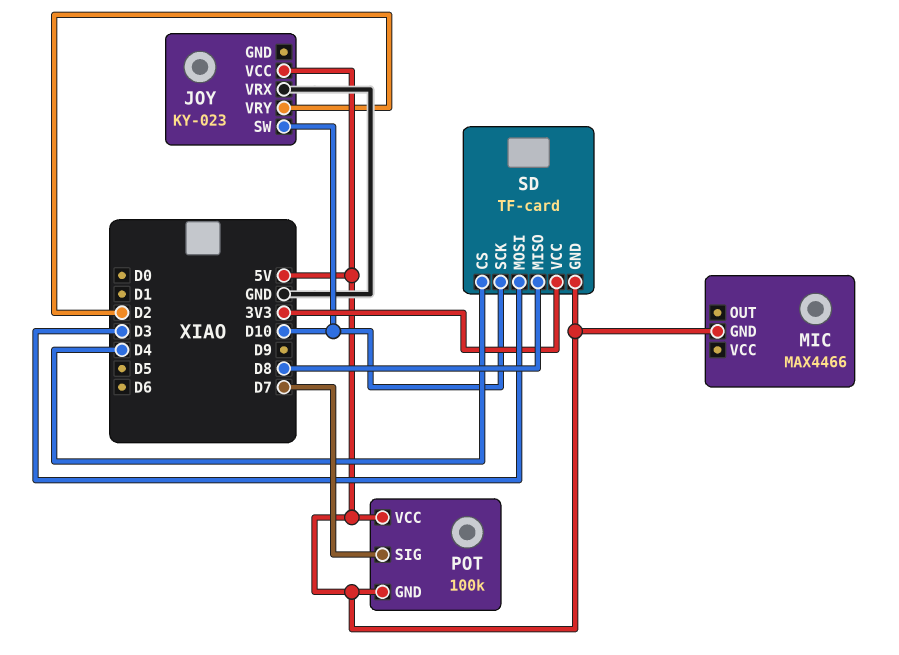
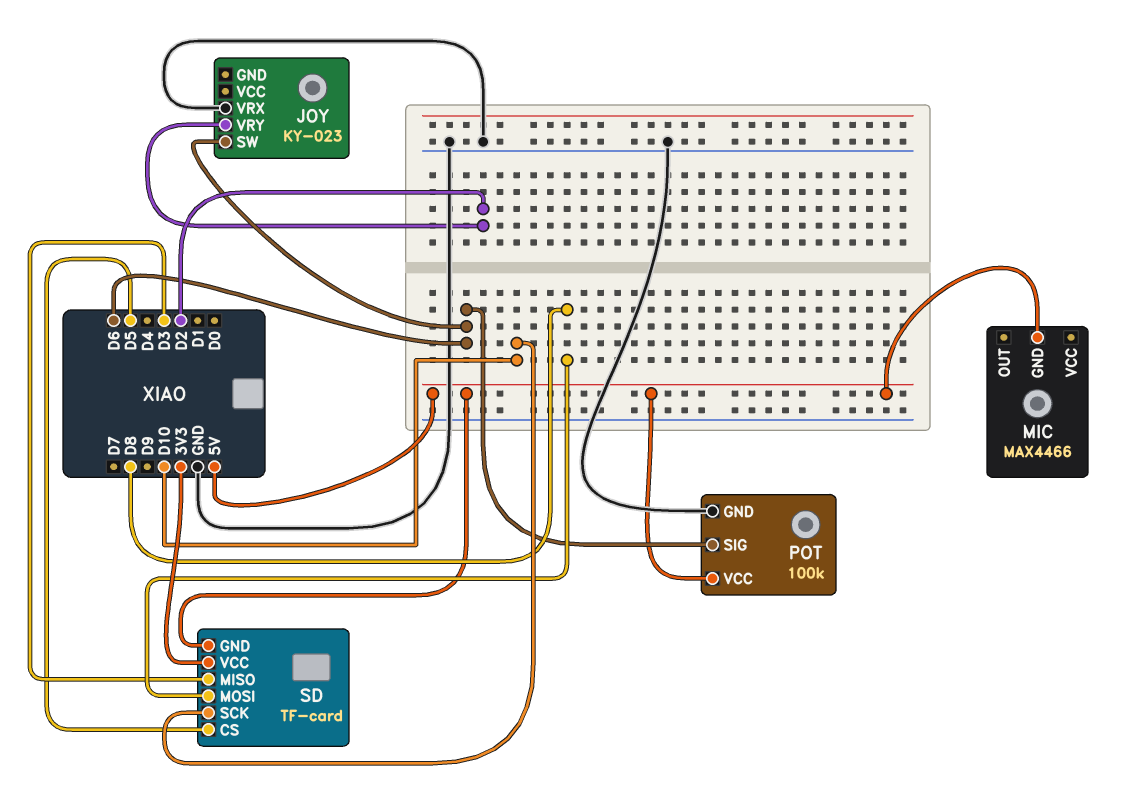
JOY pin SW: D10 -> D6
JOY pin VCC: 5V -> none
POT pin GND: 5V -> GND
POT pin SIG: D7 -> D6
SD pin CS: D4 -> D5
SD pin MISO: D8 -> D3
SD pin MOSI: D3 -> D8

